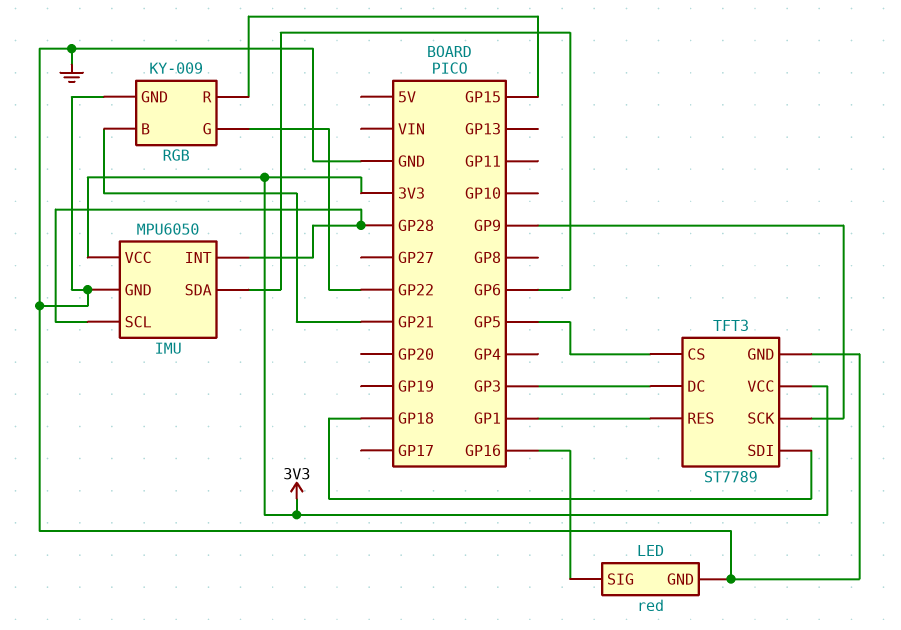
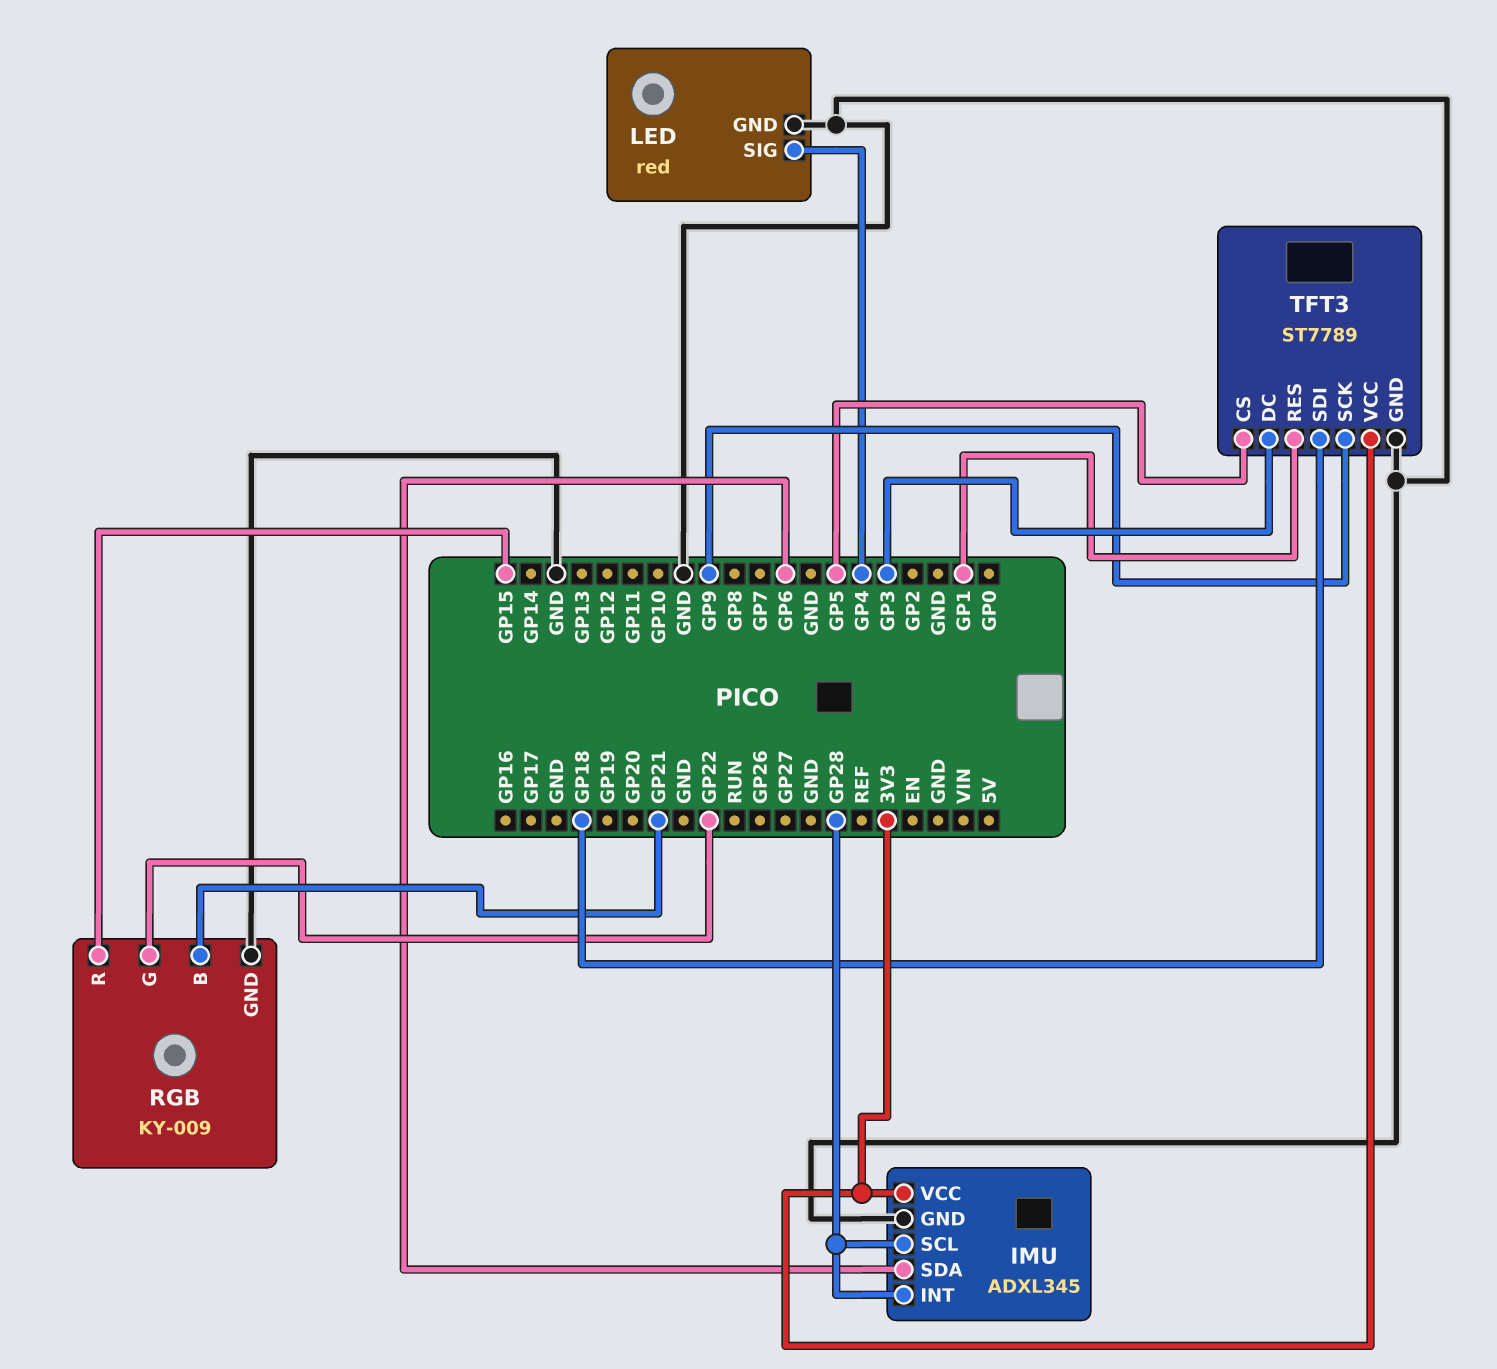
IMU: MPU6050 -> ADXL345
LED pin SIG: GP16 -> GP4

